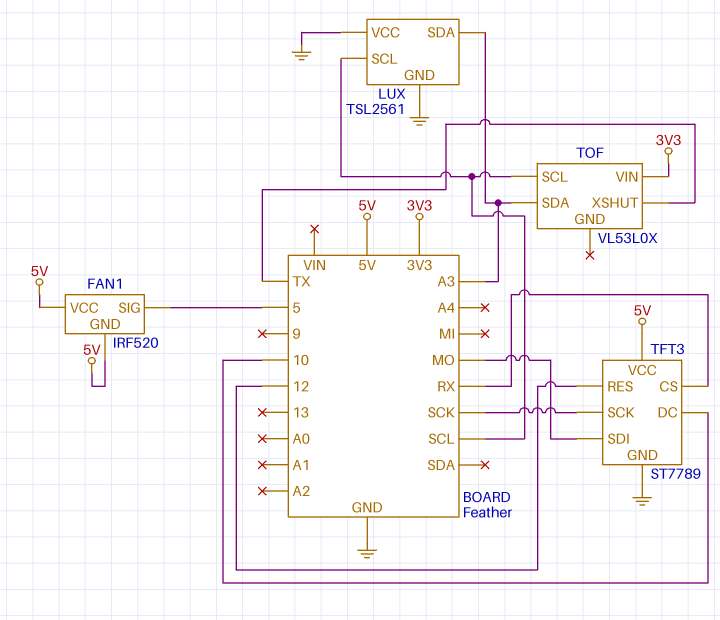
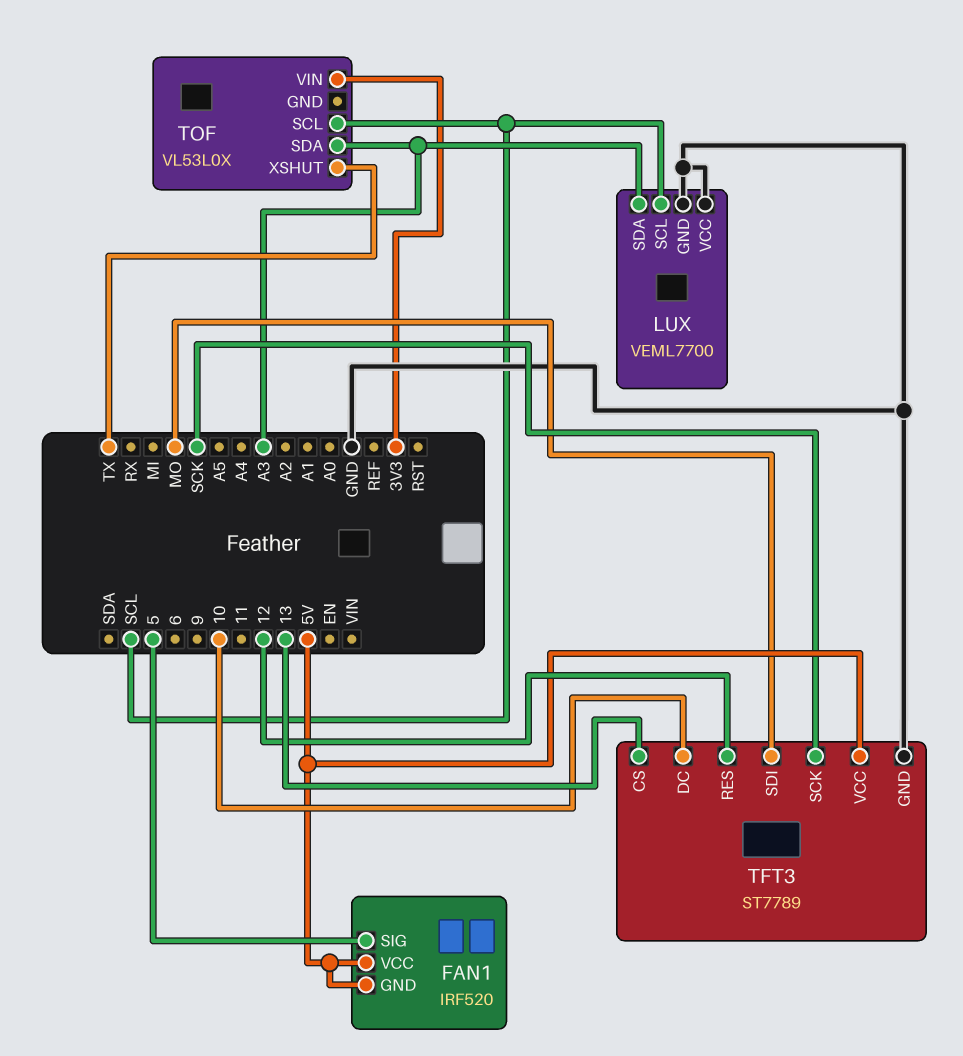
LUX: TSL2561 -> VEML7700
TFT3 pin CS: RX -> 13

